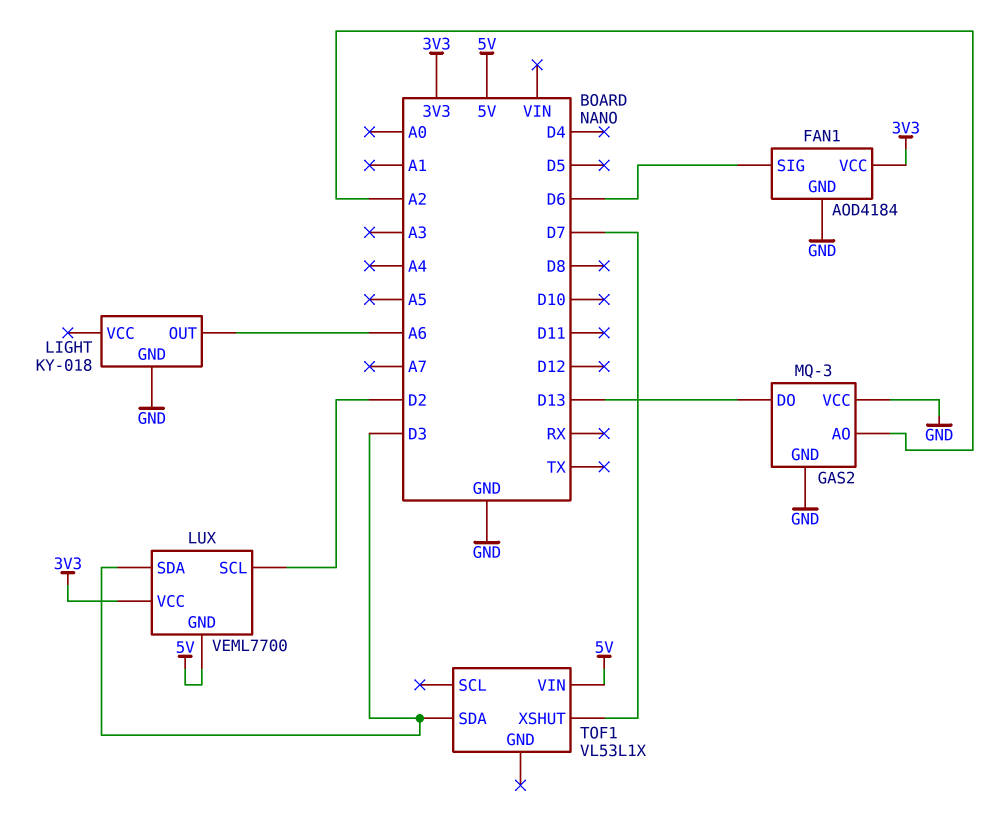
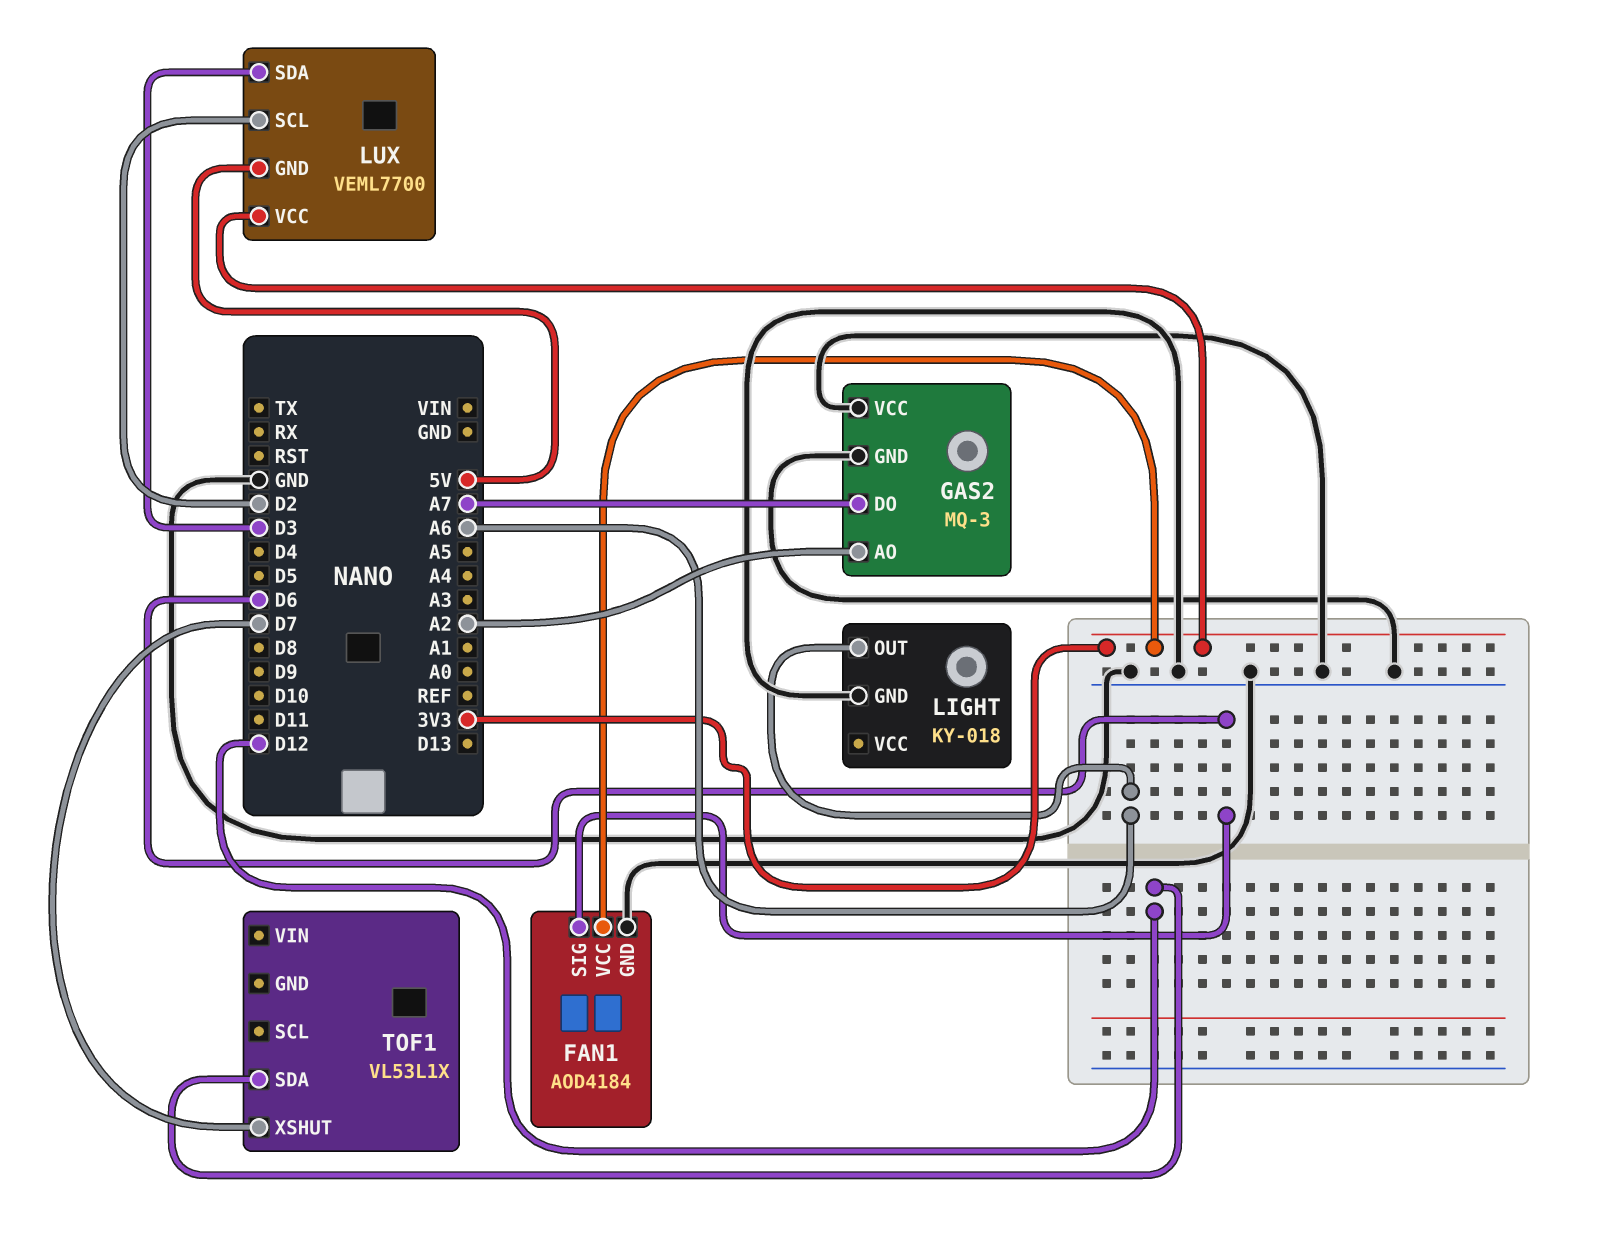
GAS2 pin DO: D13 -> A7
TOF1 pin SDA: D3 -> D12
TOF1 pin VIN: 5V -> none

